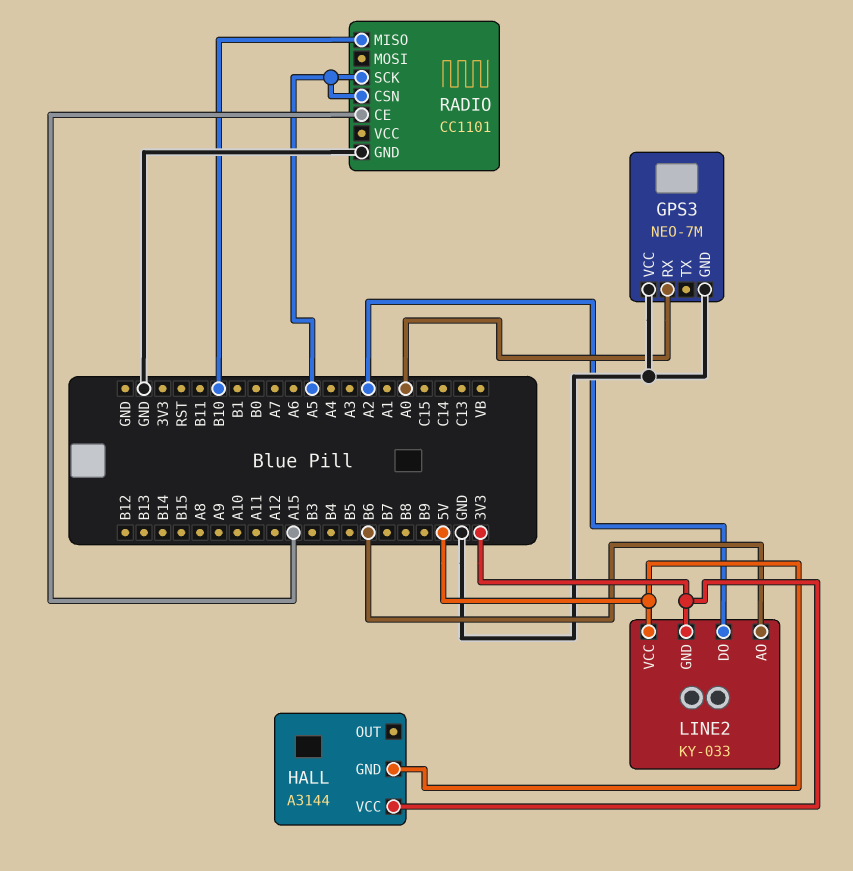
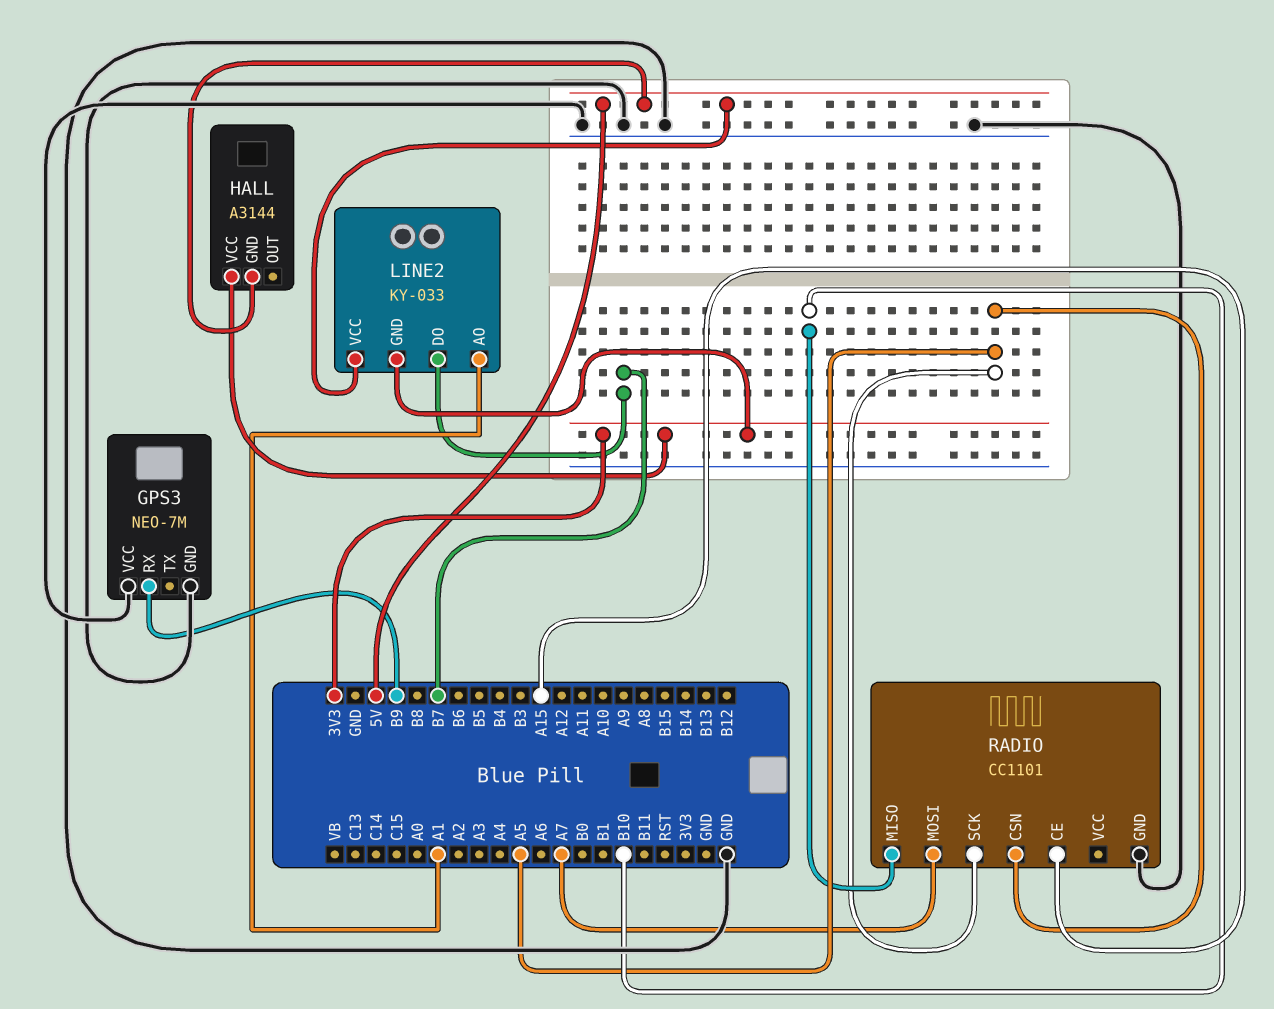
GPS3 pin RX: A0 -> B9
LINE2 pin AO: B6 -> A1
LINE2 pin DO: A2 -> B7
RADIO pin MOSI: none -> A7

